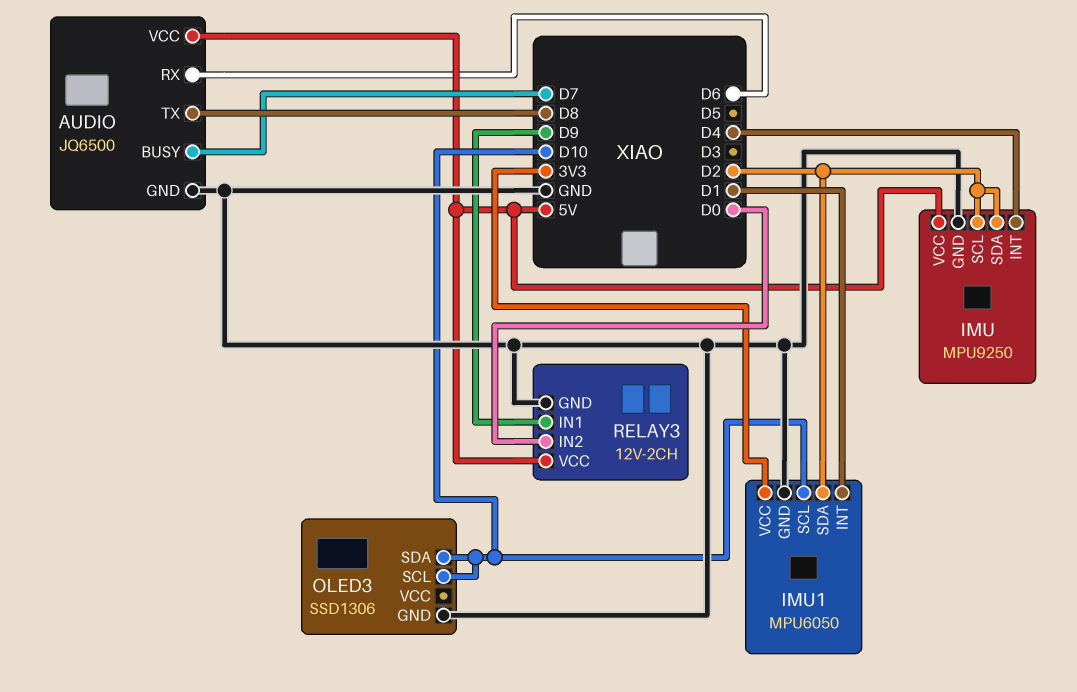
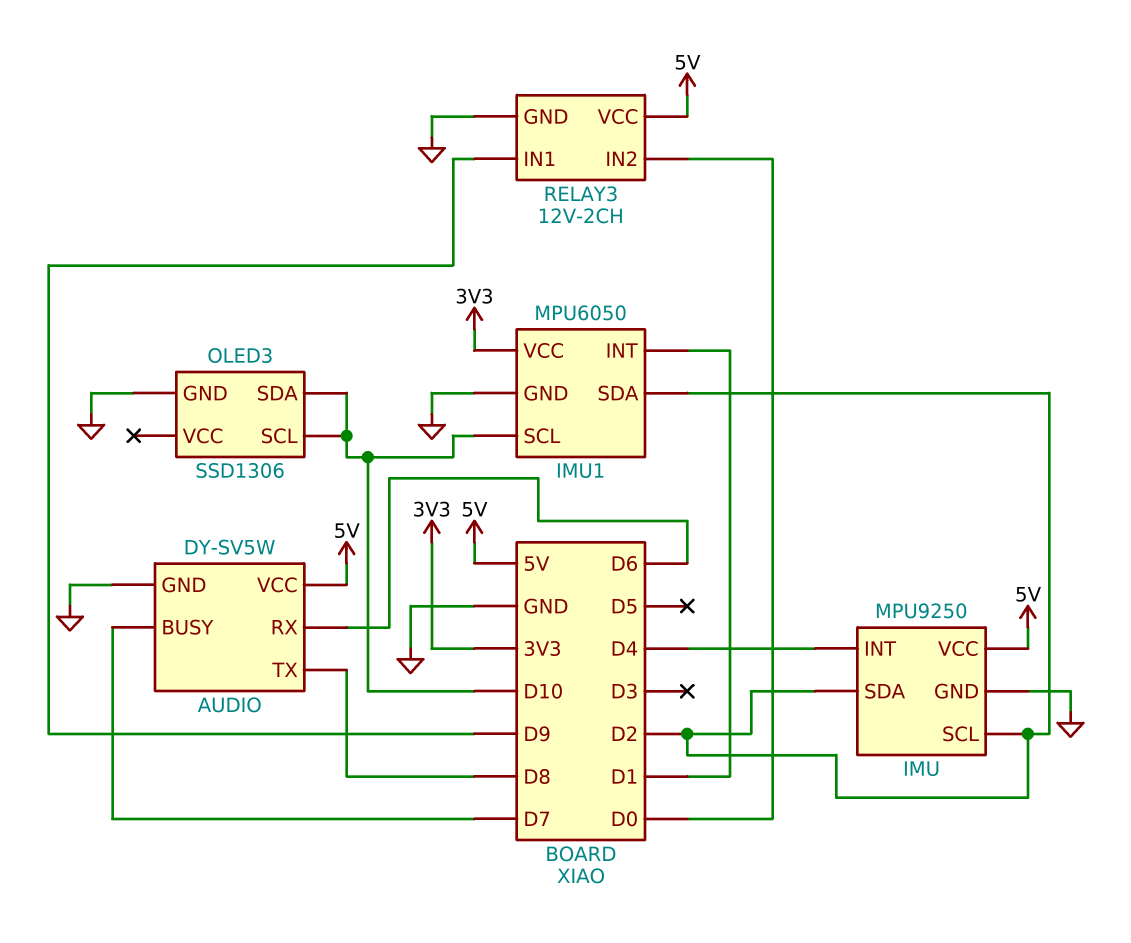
AUDIO: JQ6500 -> DY-SV5W

